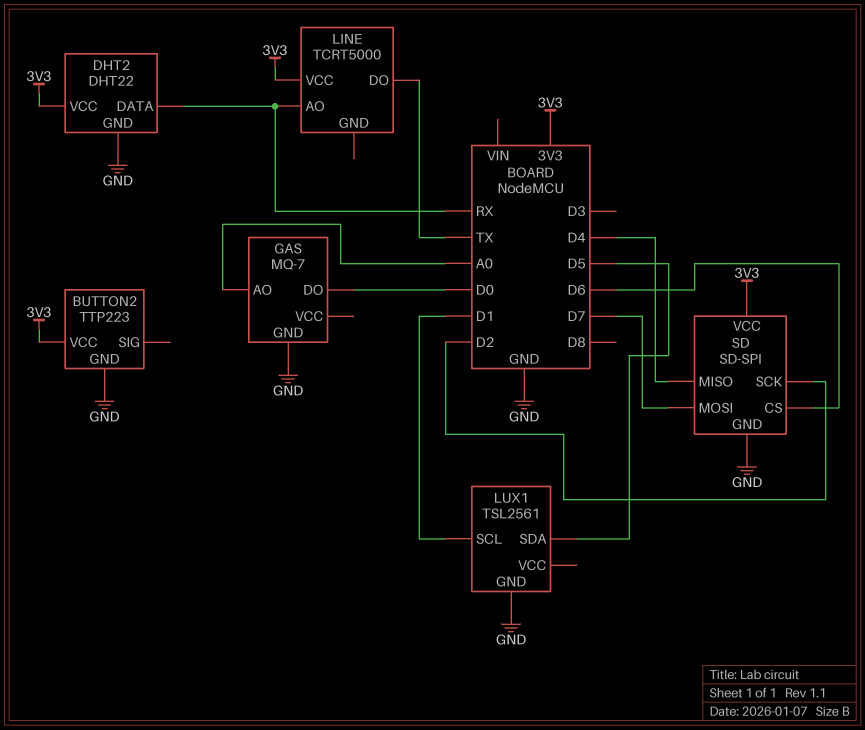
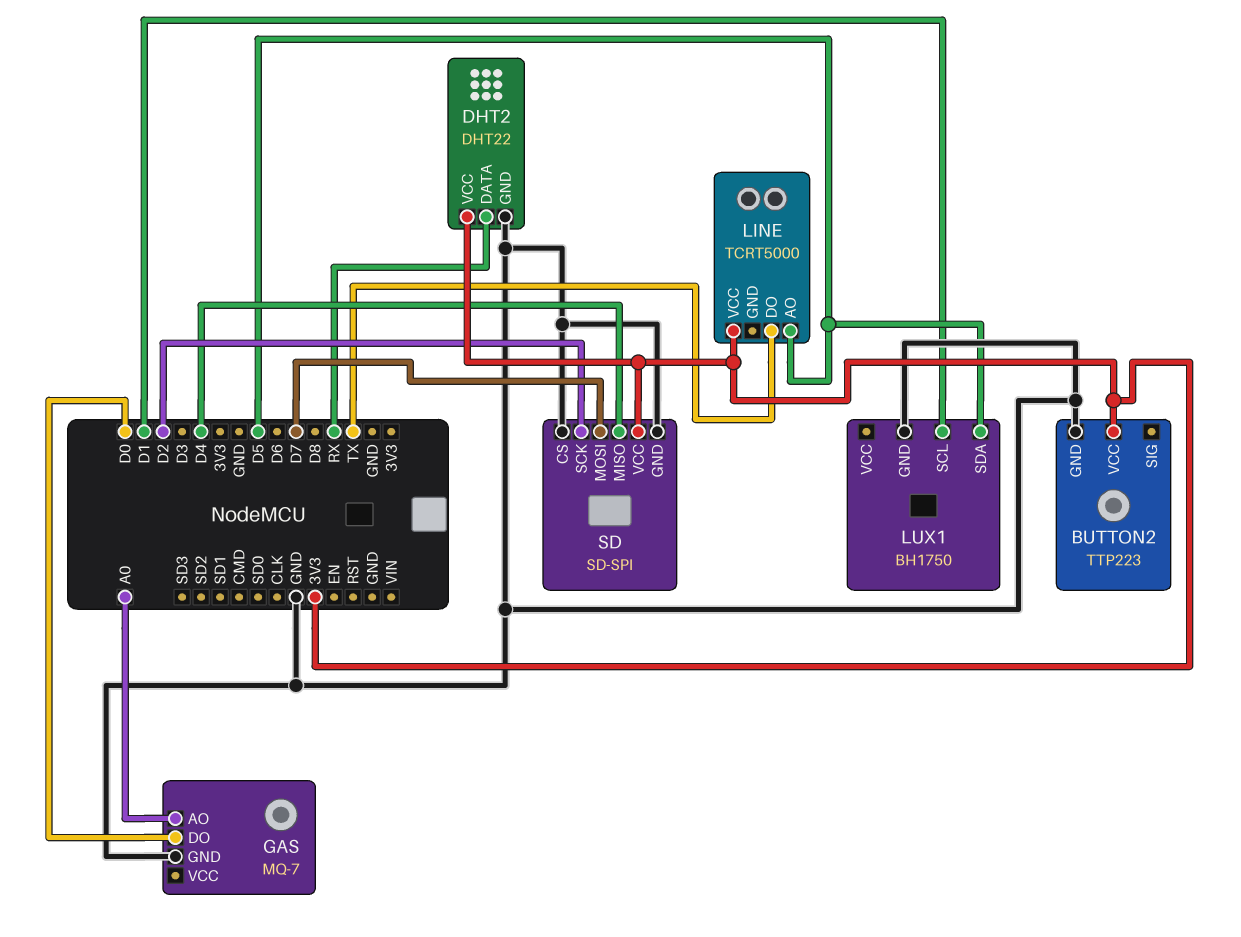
LINE pin AO: RX -> D5
LUX1: TSL2561 -> BH1750
SD pin CS: D6 -> GND

